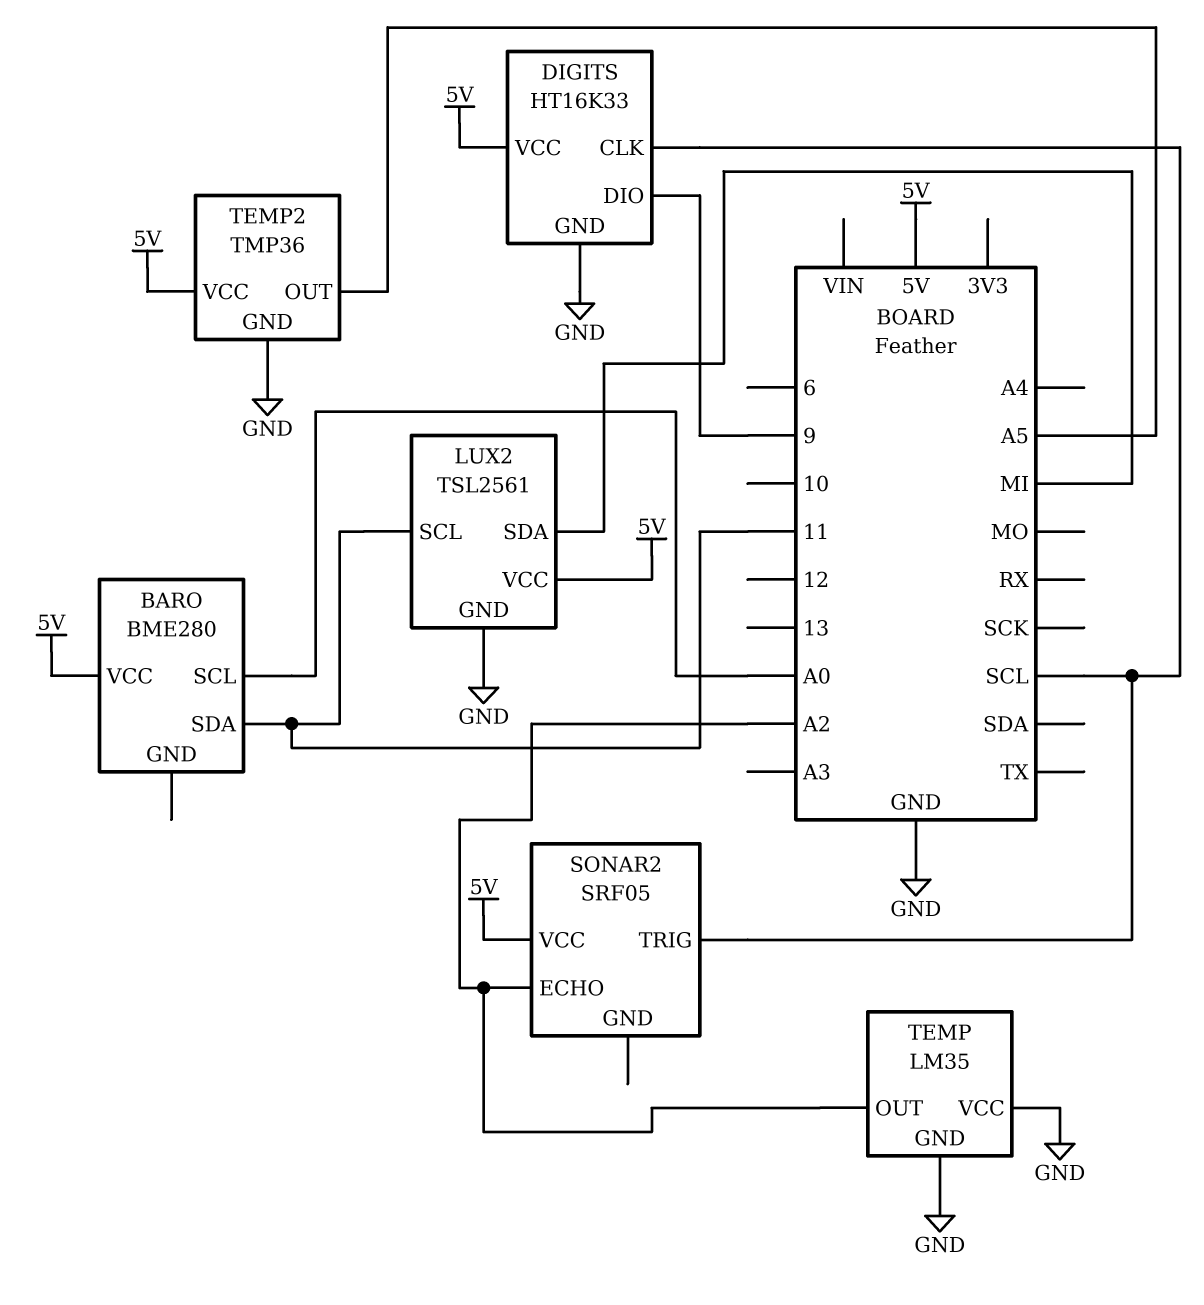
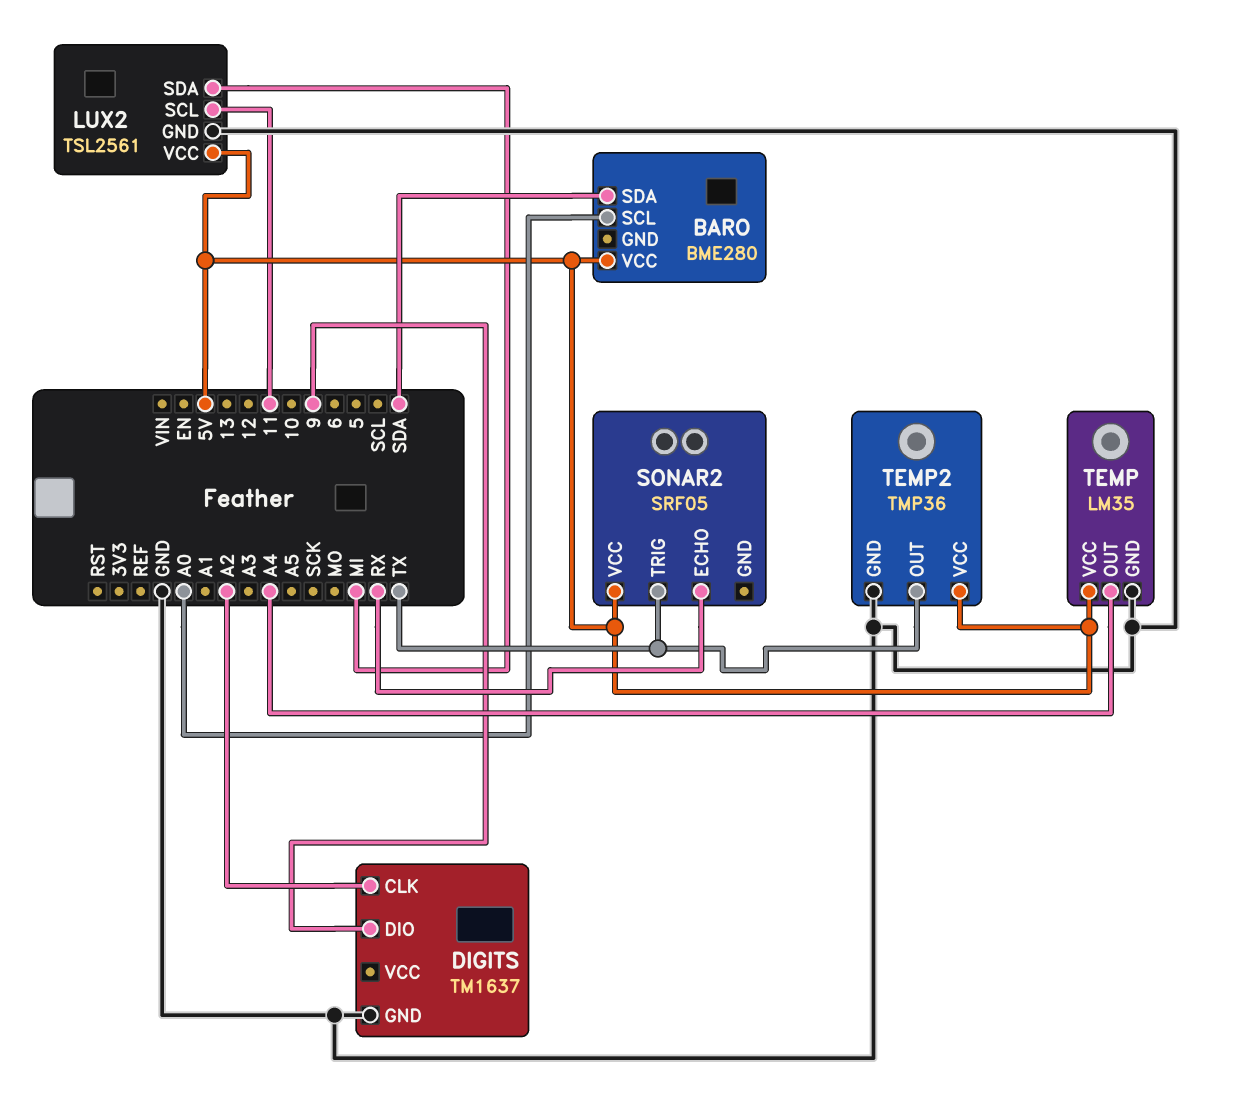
BARO pin SDA: 11 -> SDA
DIGITS: HT16K33 -> TM1637
DIGITS pin CLK: SCL -> A2
DIGITS pin VCC: 5V -> none
SONAR2 pin ECHO: A2 -> RX
SONAR2 pin TRIG: SCL -> TX
TEMP pin OUT: A2 -> A4
TEMP pin VCC: GND -> 5V
TEMP2 pin OUT: A5 -> TX

